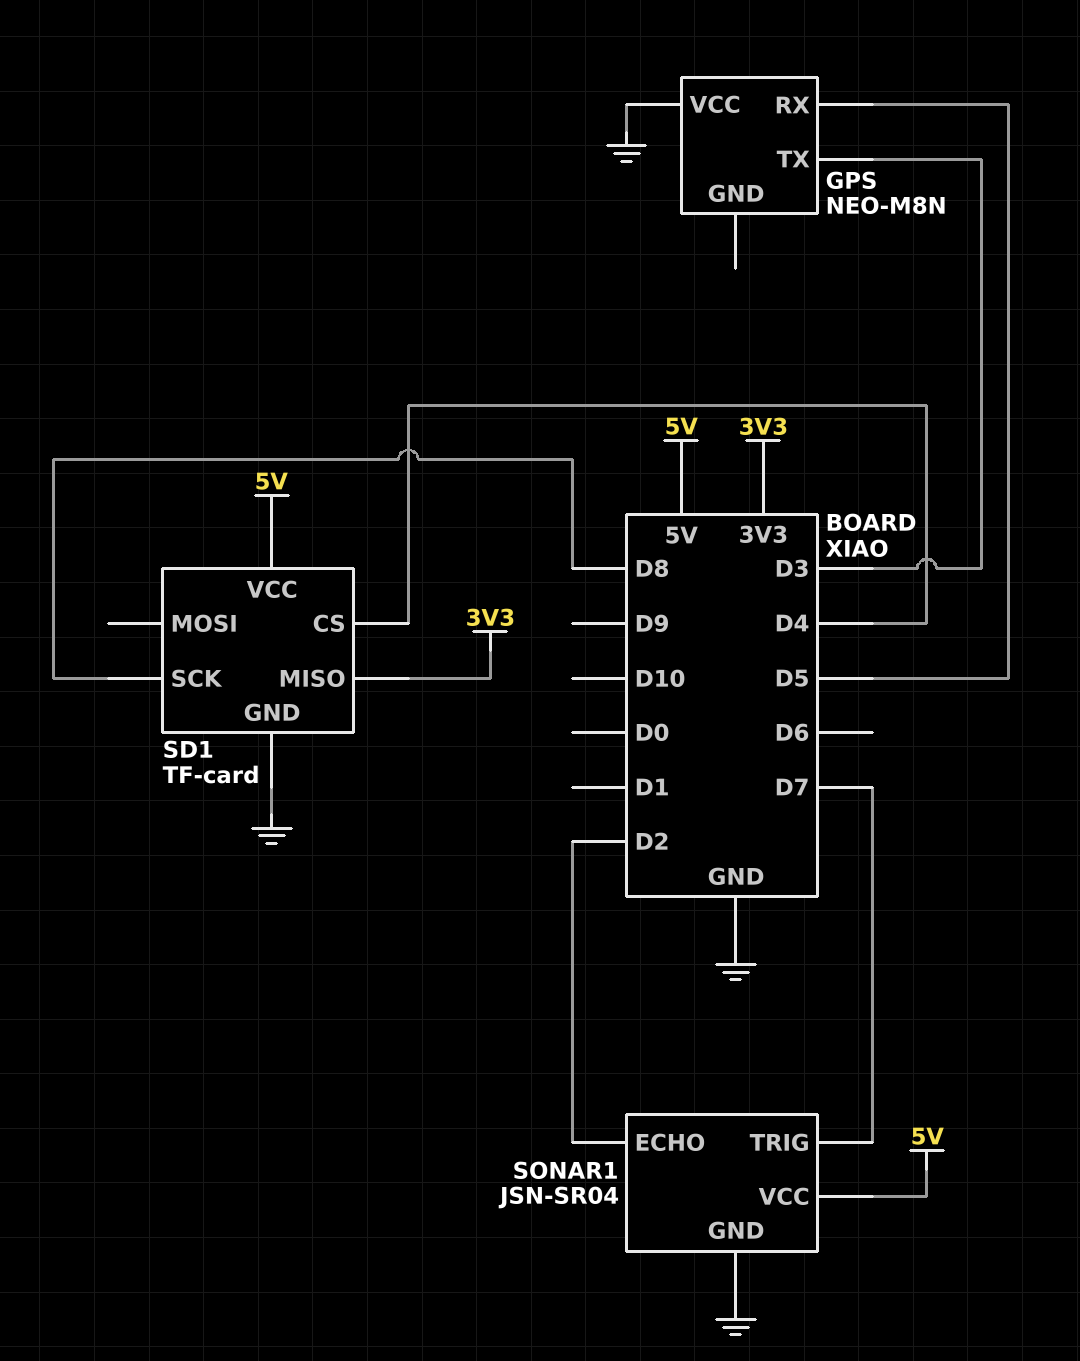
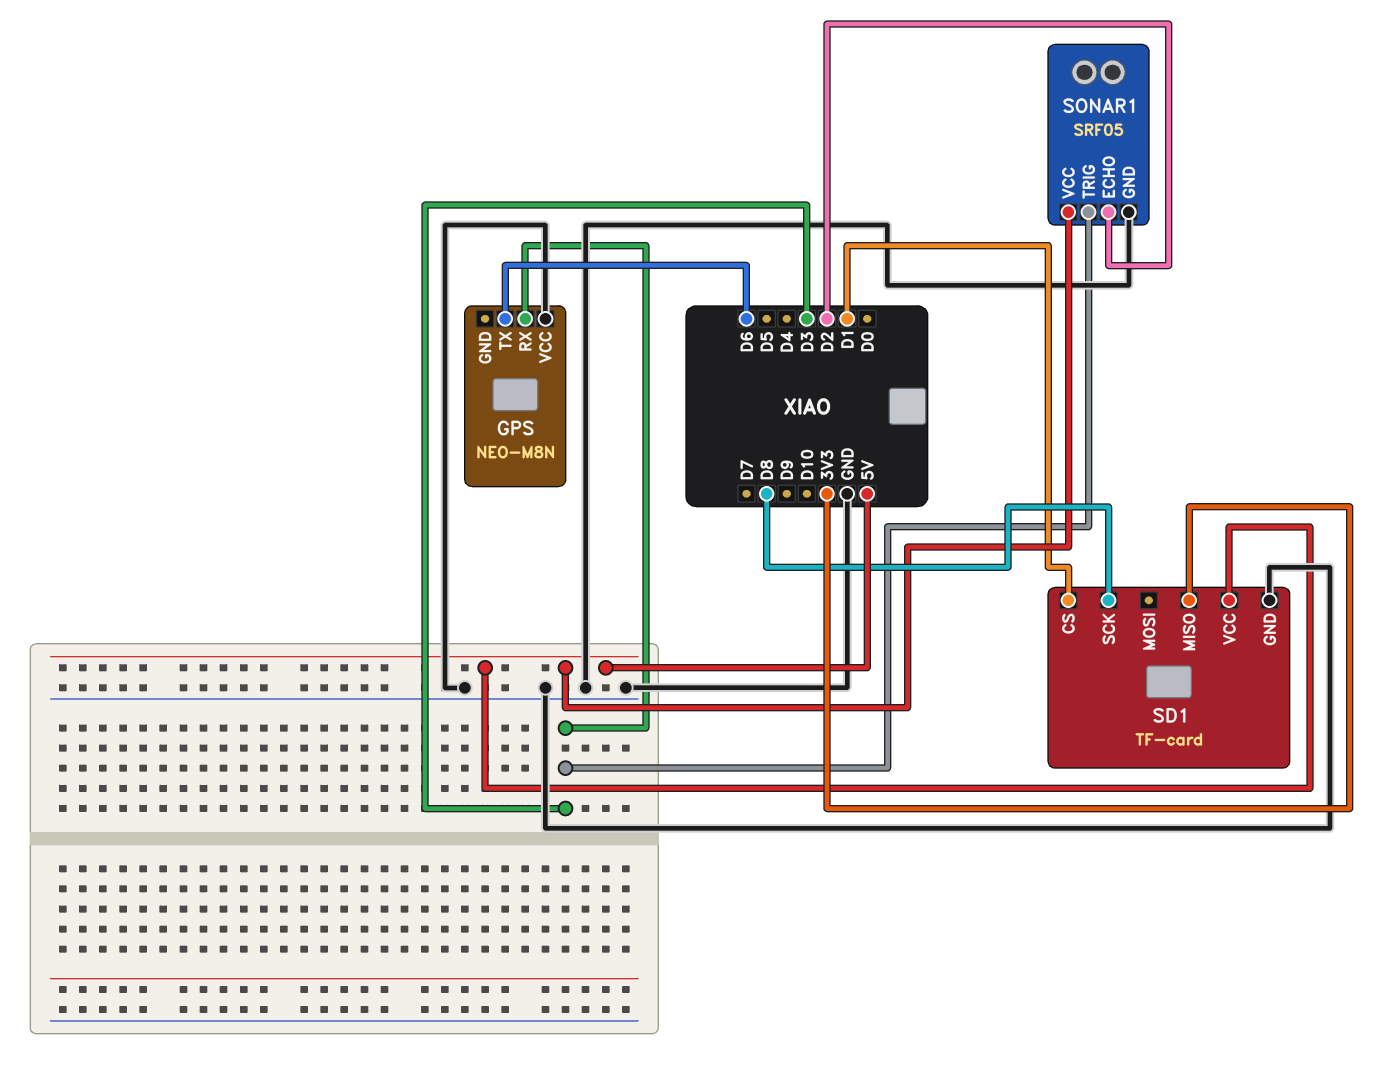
GPS pin RX: D5 -> D3
GPS pin TX: D3 -> D6
SD1 pin CS: D4 -> D1
SONAR1: JSN-SR04 -> SRF05
SONAR1 pin TRIG: D7 -> D3

